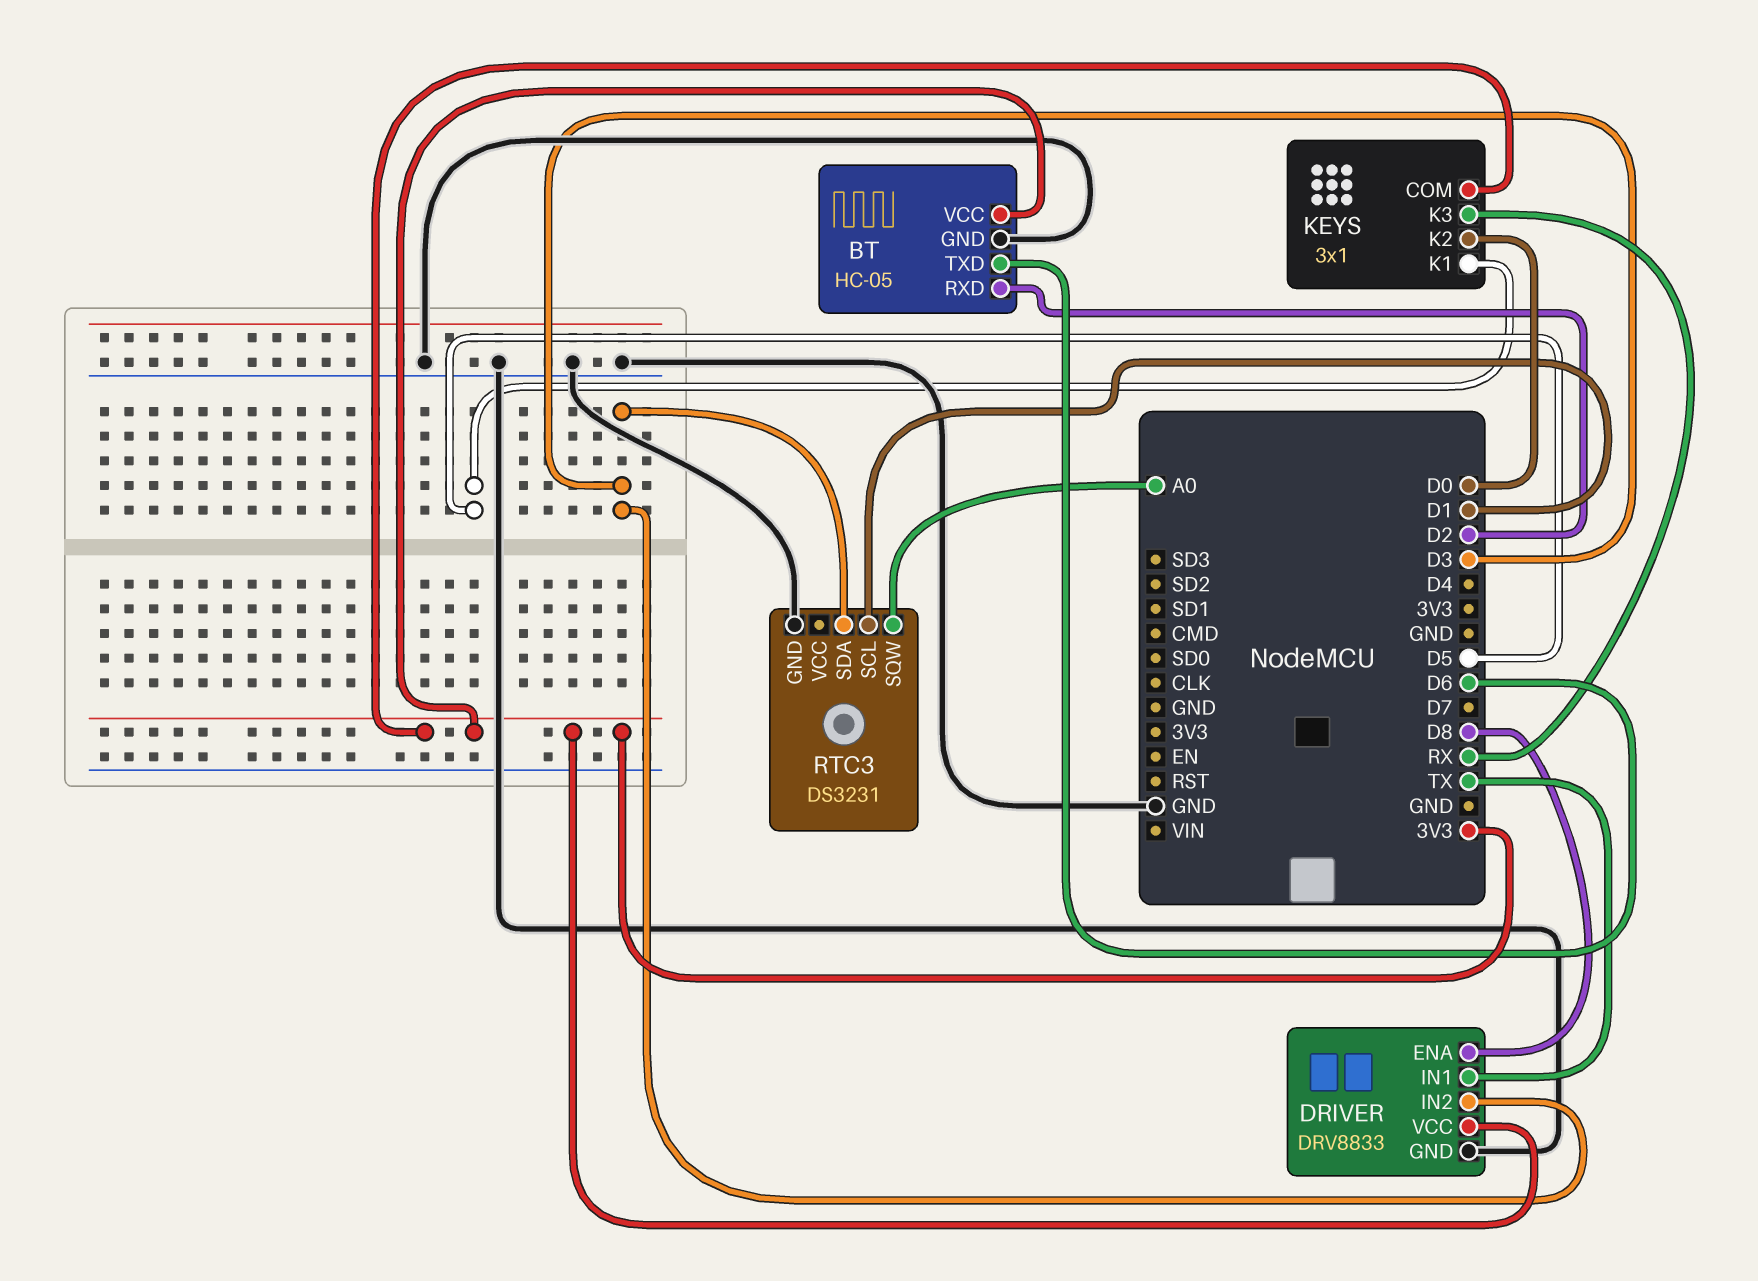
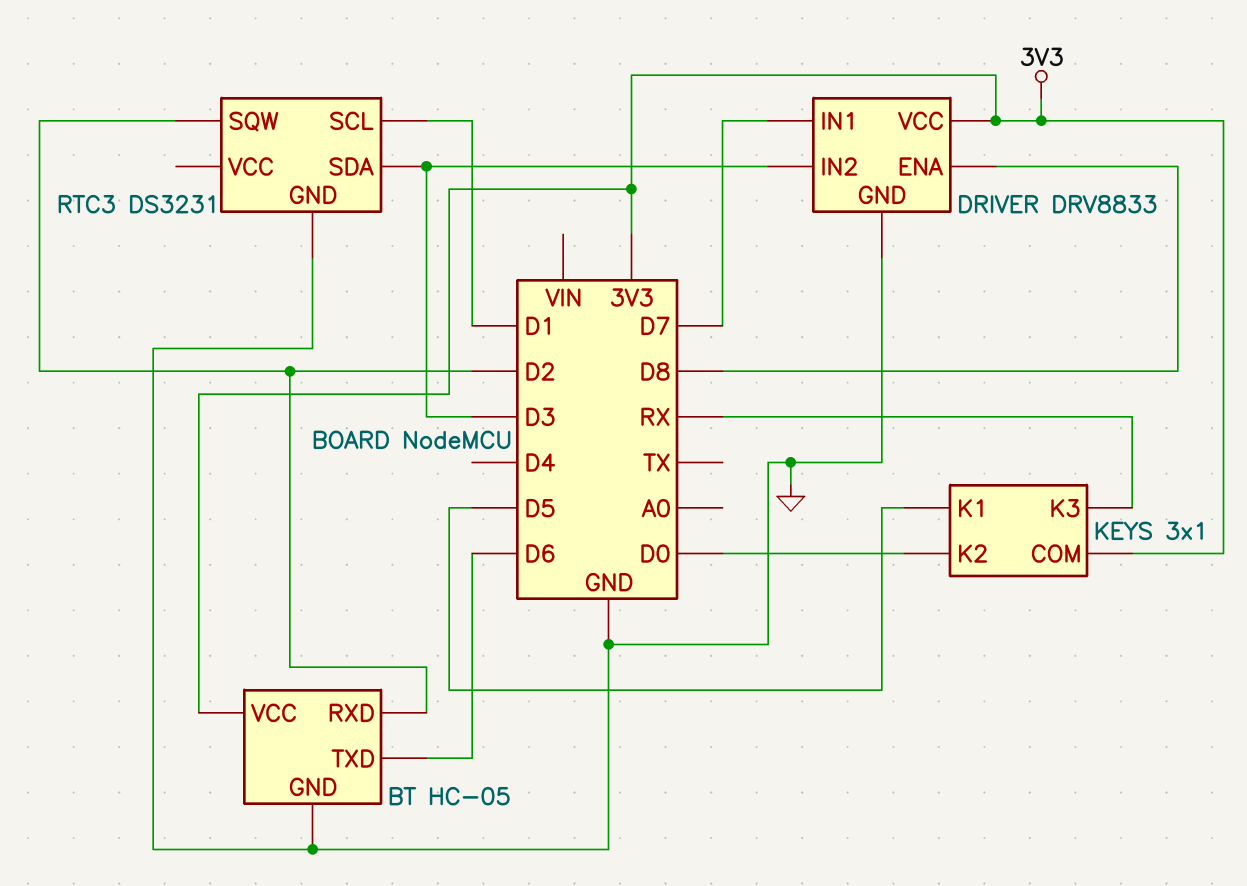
DRIVER pin IN1: TX -> D7
RTC3 pin SQW: A0 -> D2

